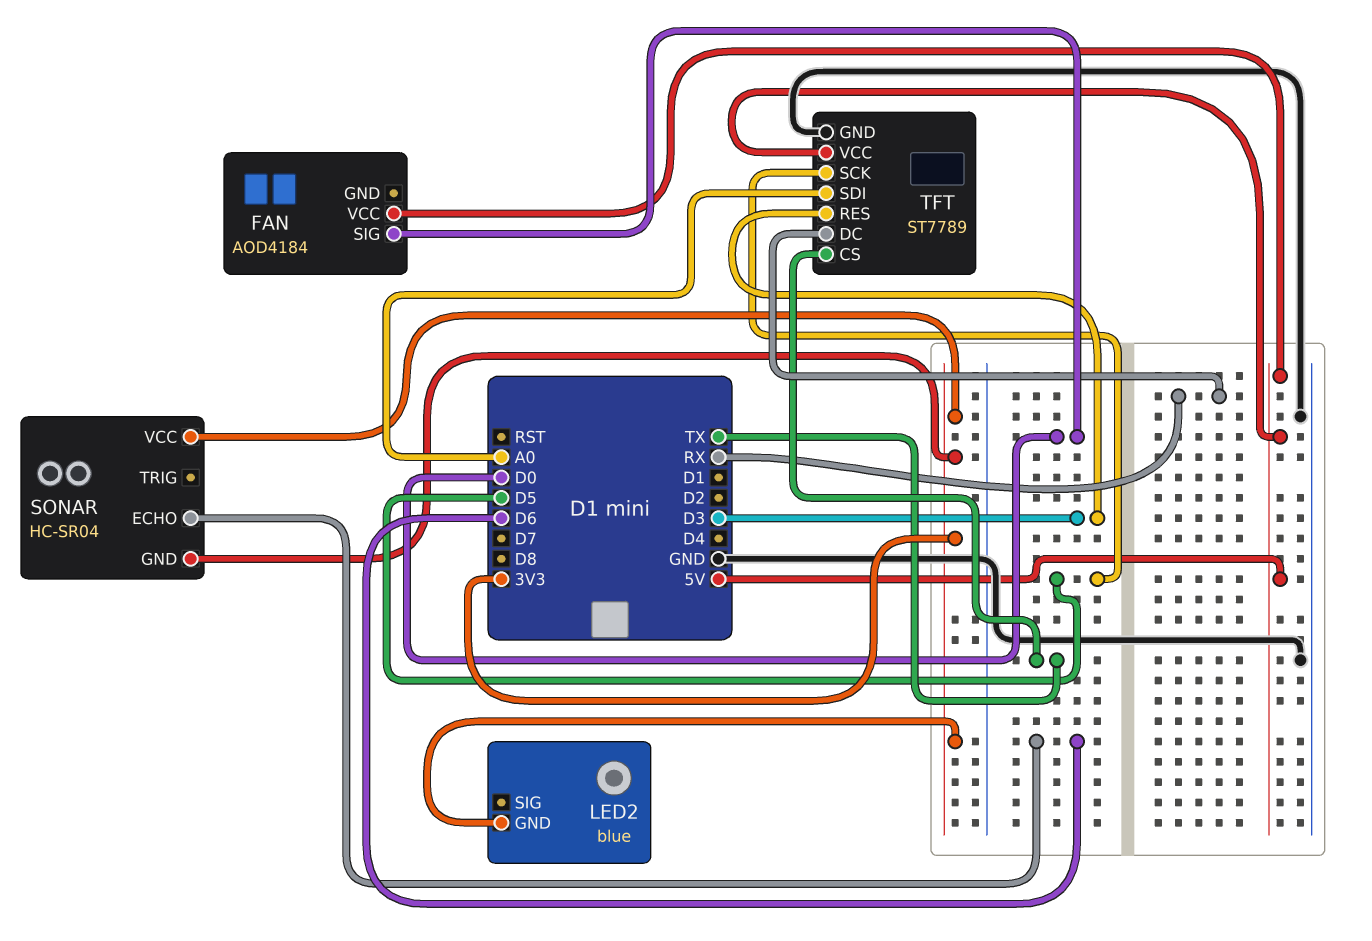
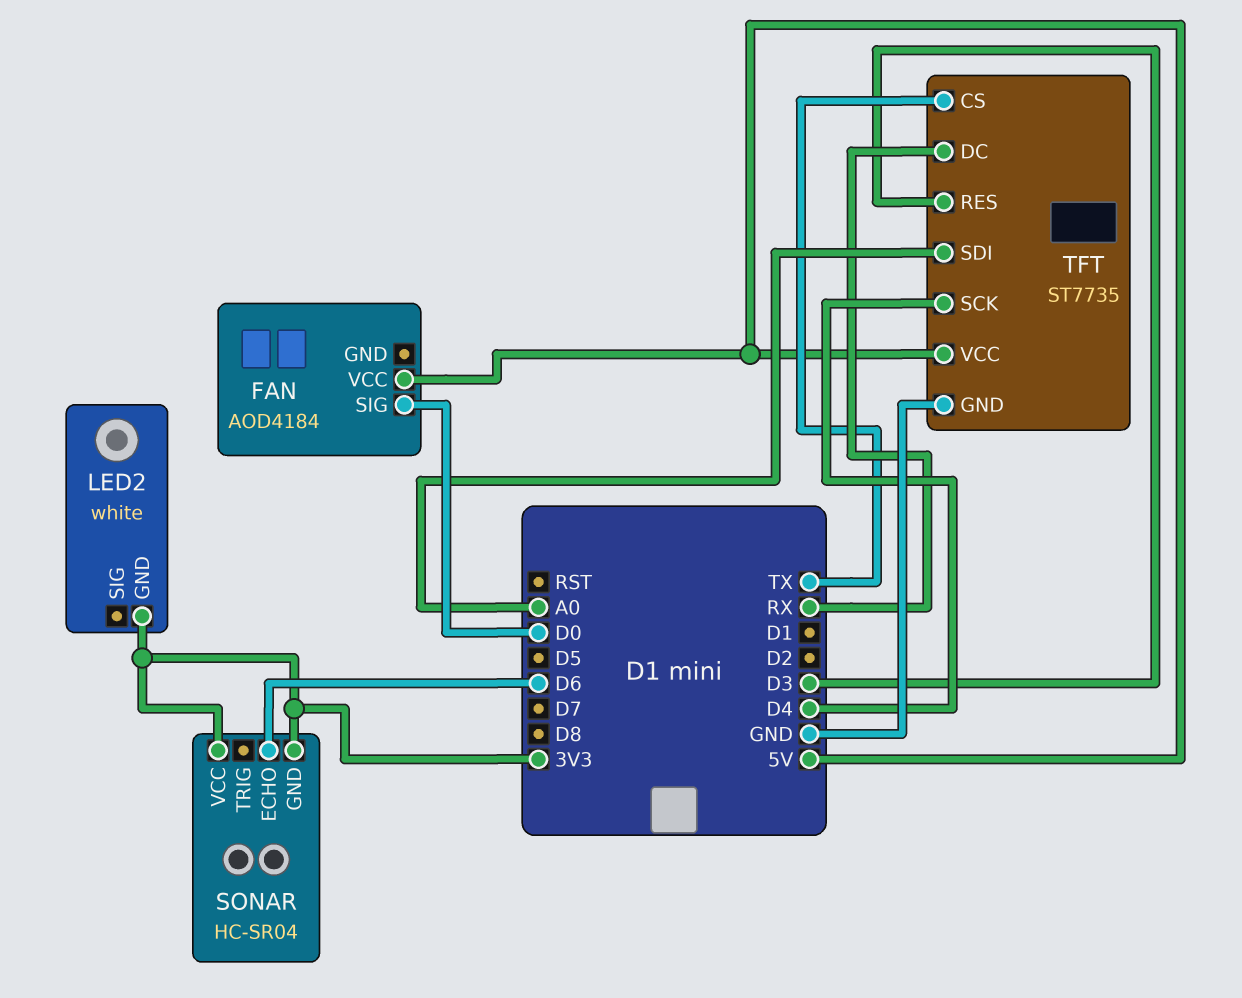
LED2: blue -> white
TFT: ST7789 -> ST7735
TFT pin SCK: D5 -> D4

